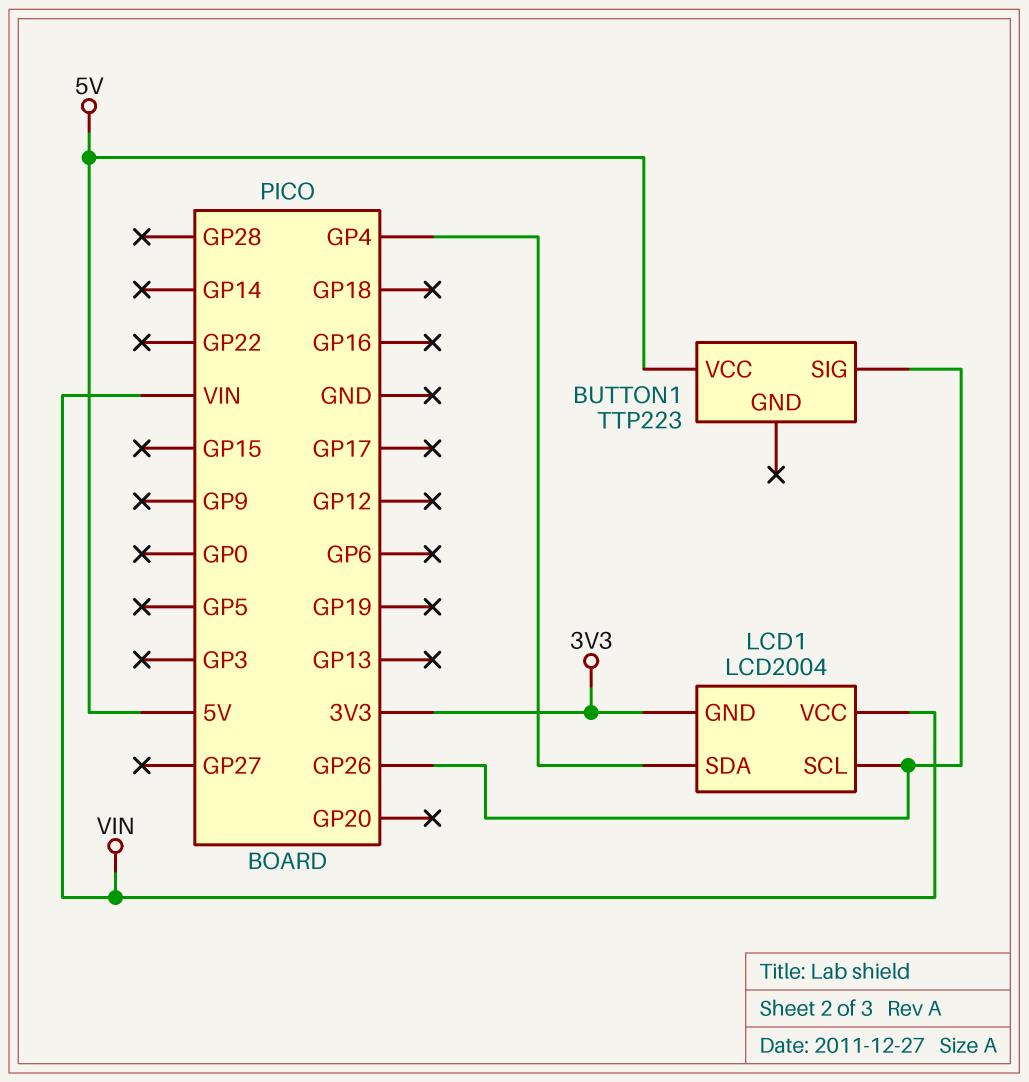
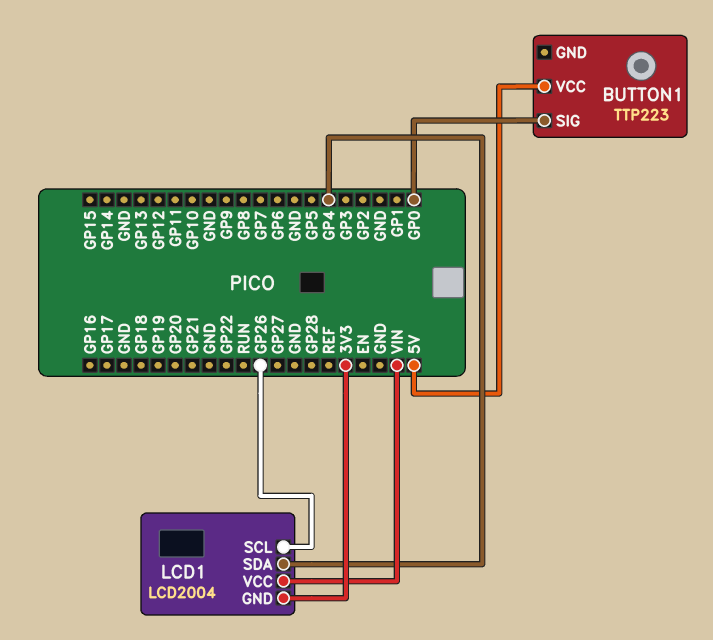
BUTTON1 pin SIG: GP26 -> GP0

